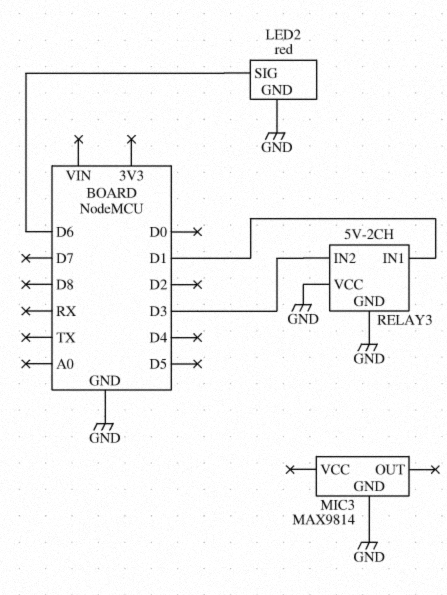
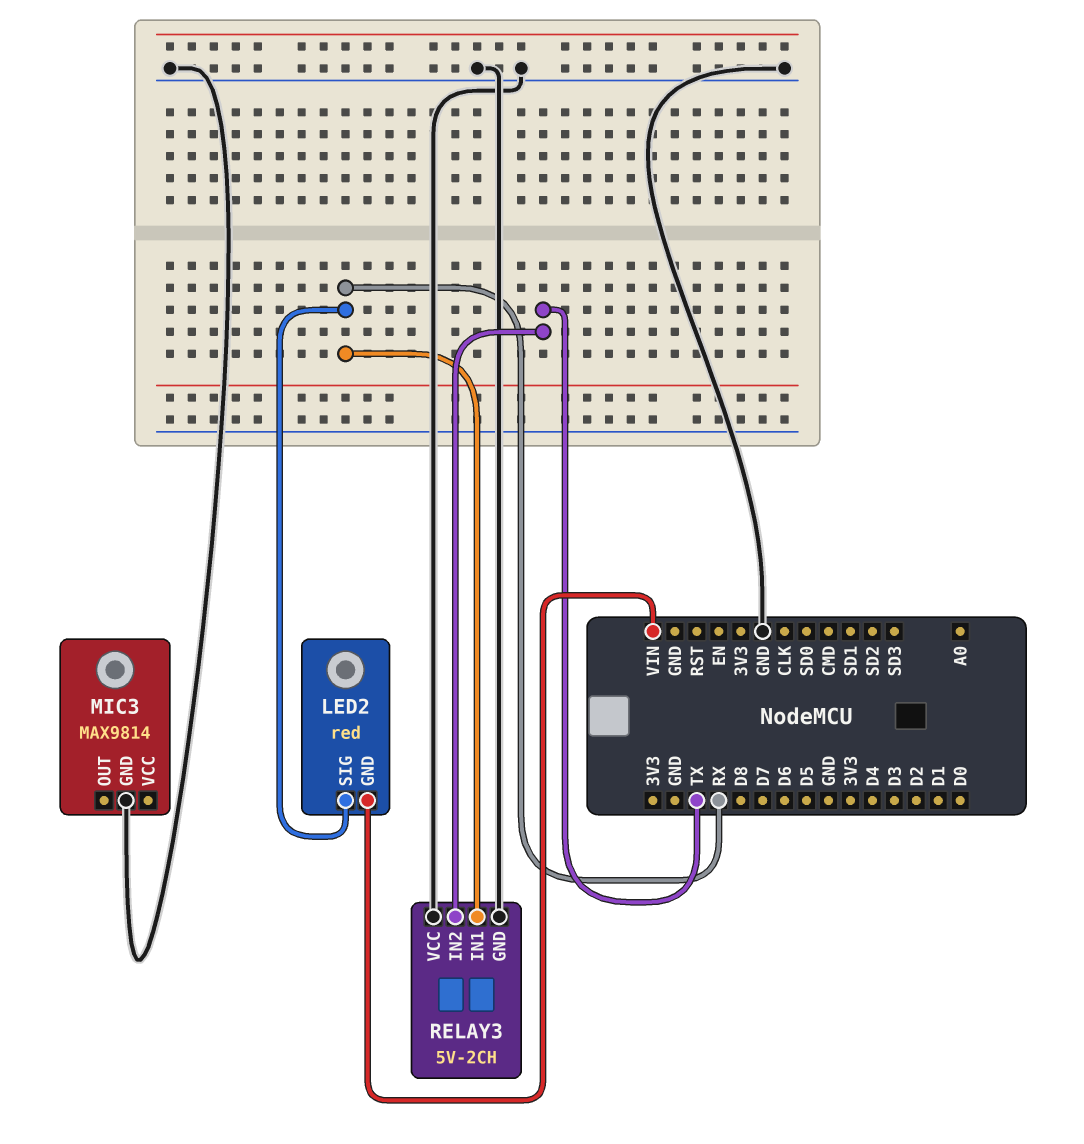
LED2 pin GND: GND -> VIN
LED2 pin SIG: D6 -> RX
RELAY3 pin IN1: D1 -> RX
RELAY3 pin IN2: D3 -> TX

